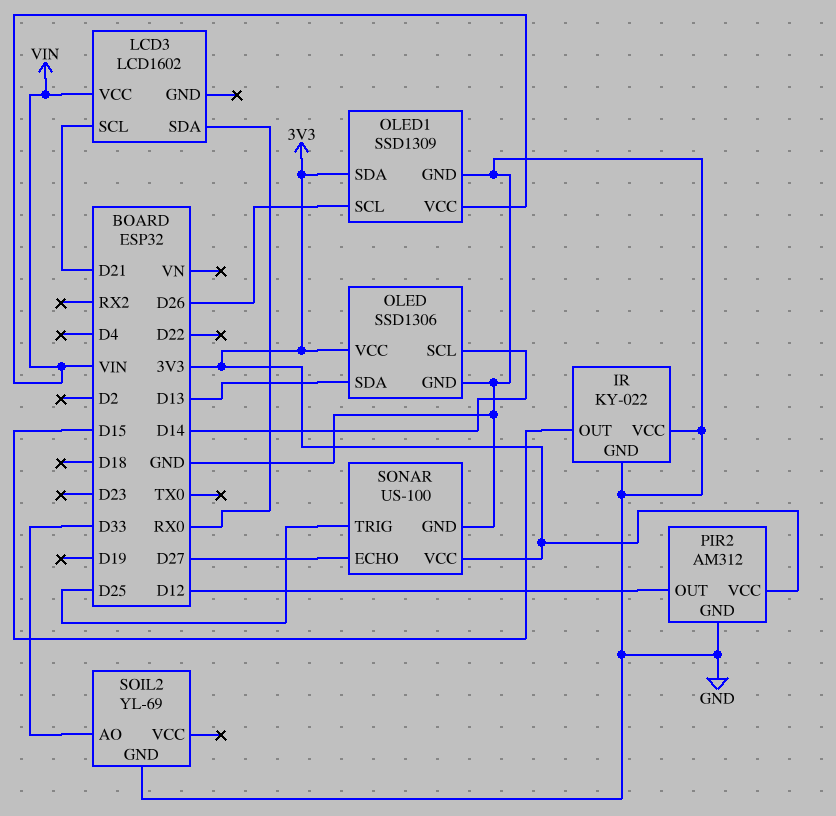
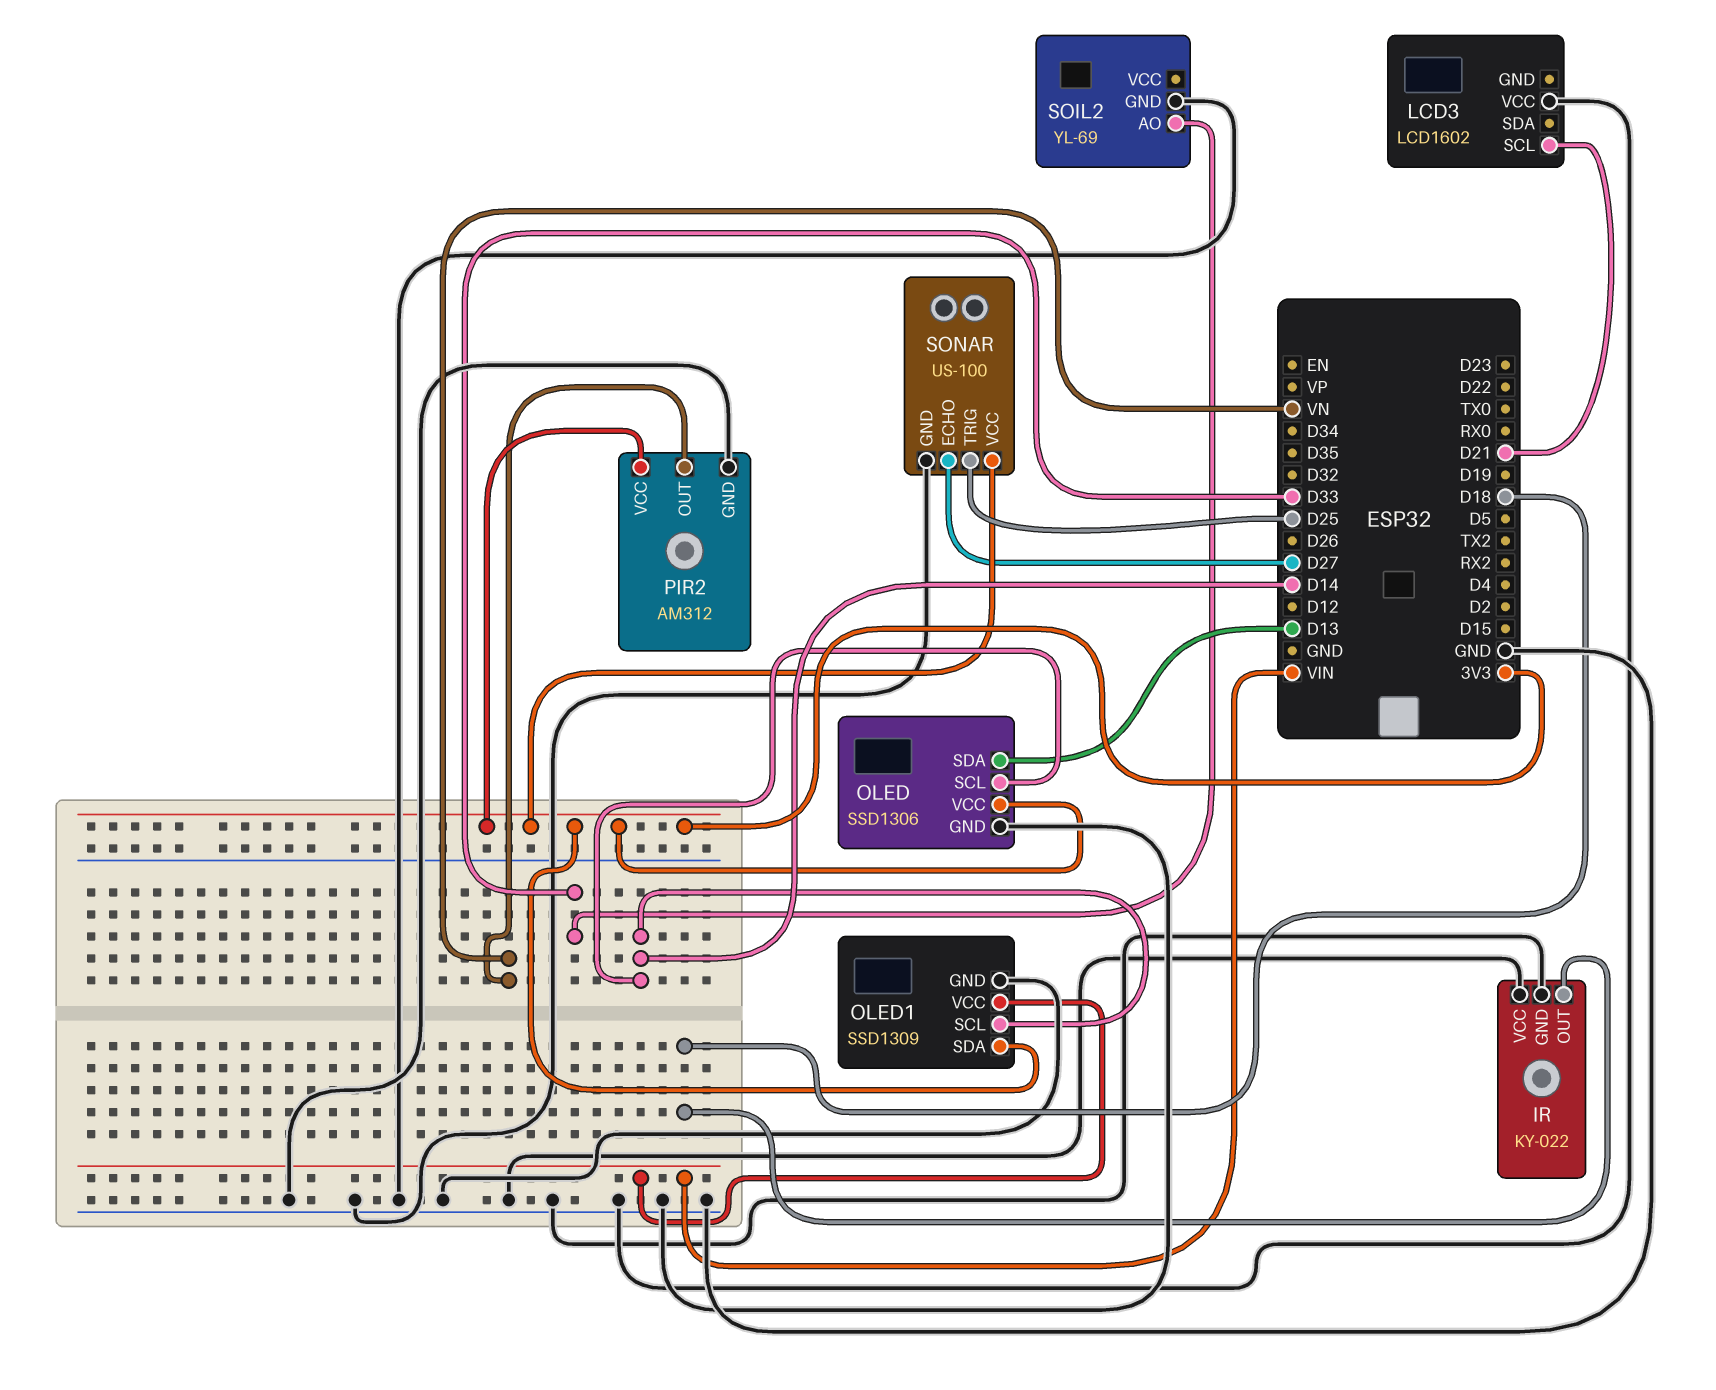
IR pin OUT: D15 -> D18
LCD3 pin SDA: RX0 -> none
LCD3 pin VCC: VIN -> GND
OLED1 pin SCL: D26 -> D14
PIR2 pin OUT: D12 -> VN

